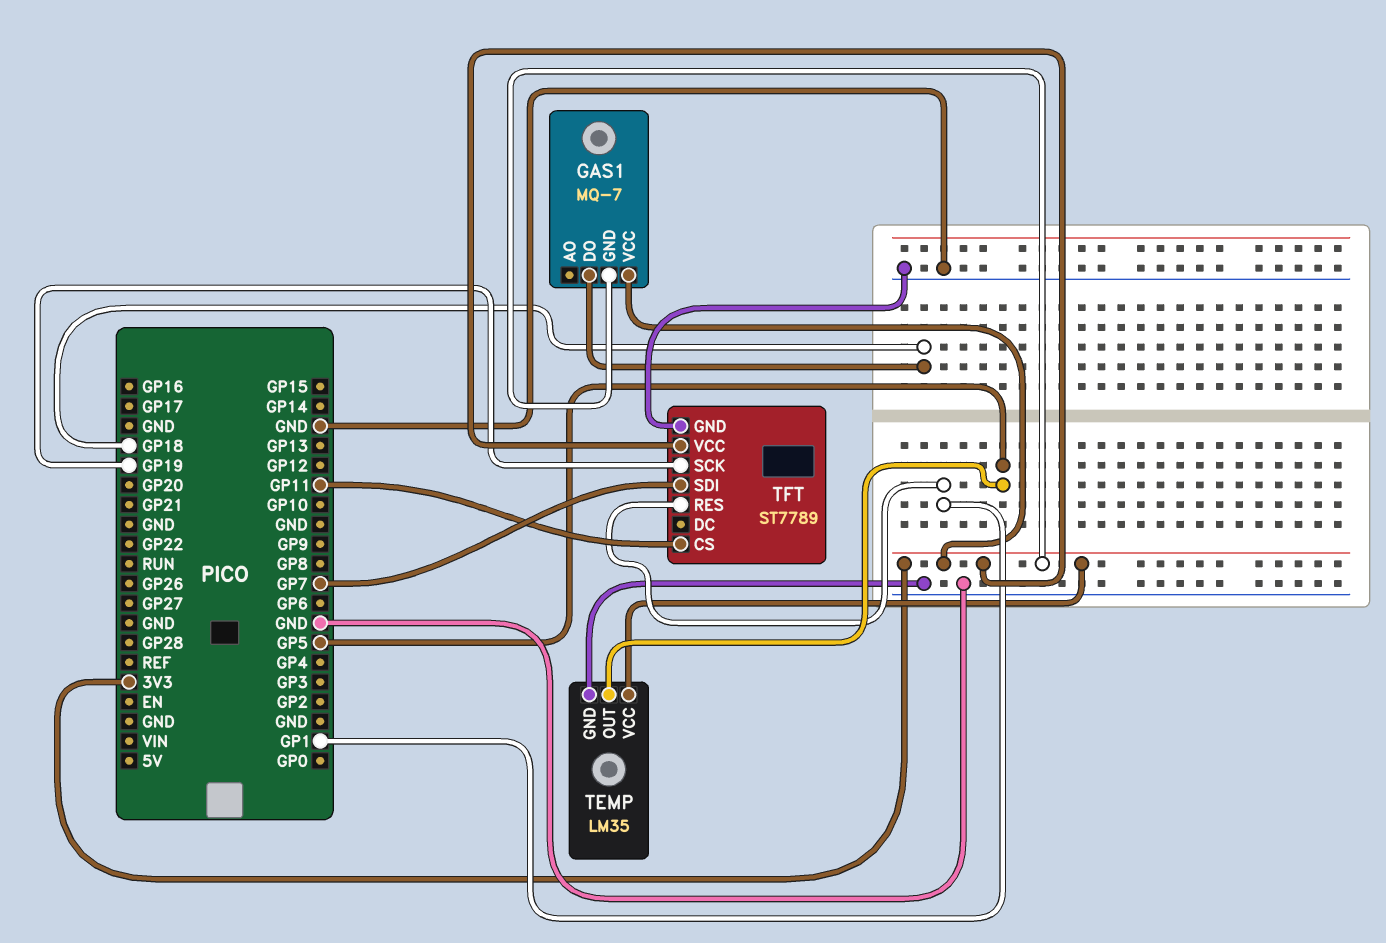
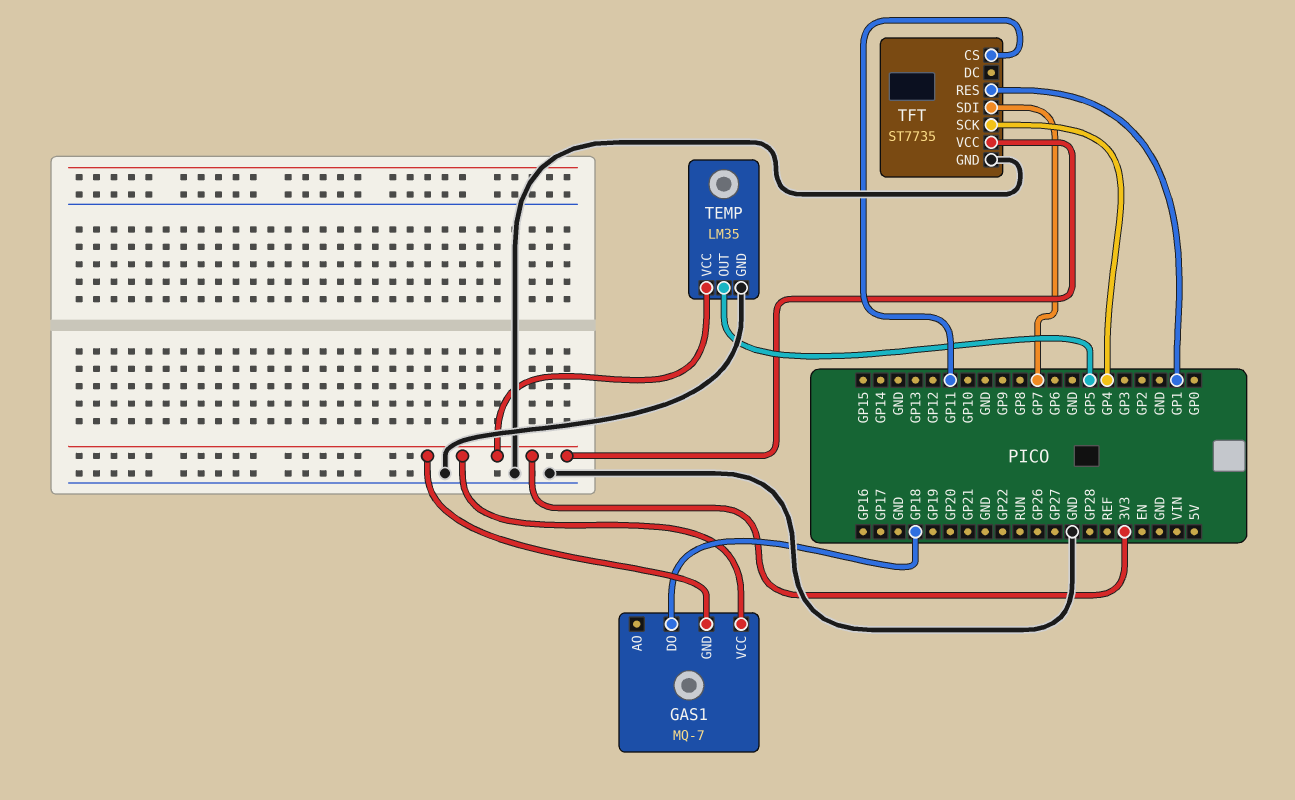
TFT: ST7789 -> ST7735
TFT pin SCK: GP19 -> GP4

